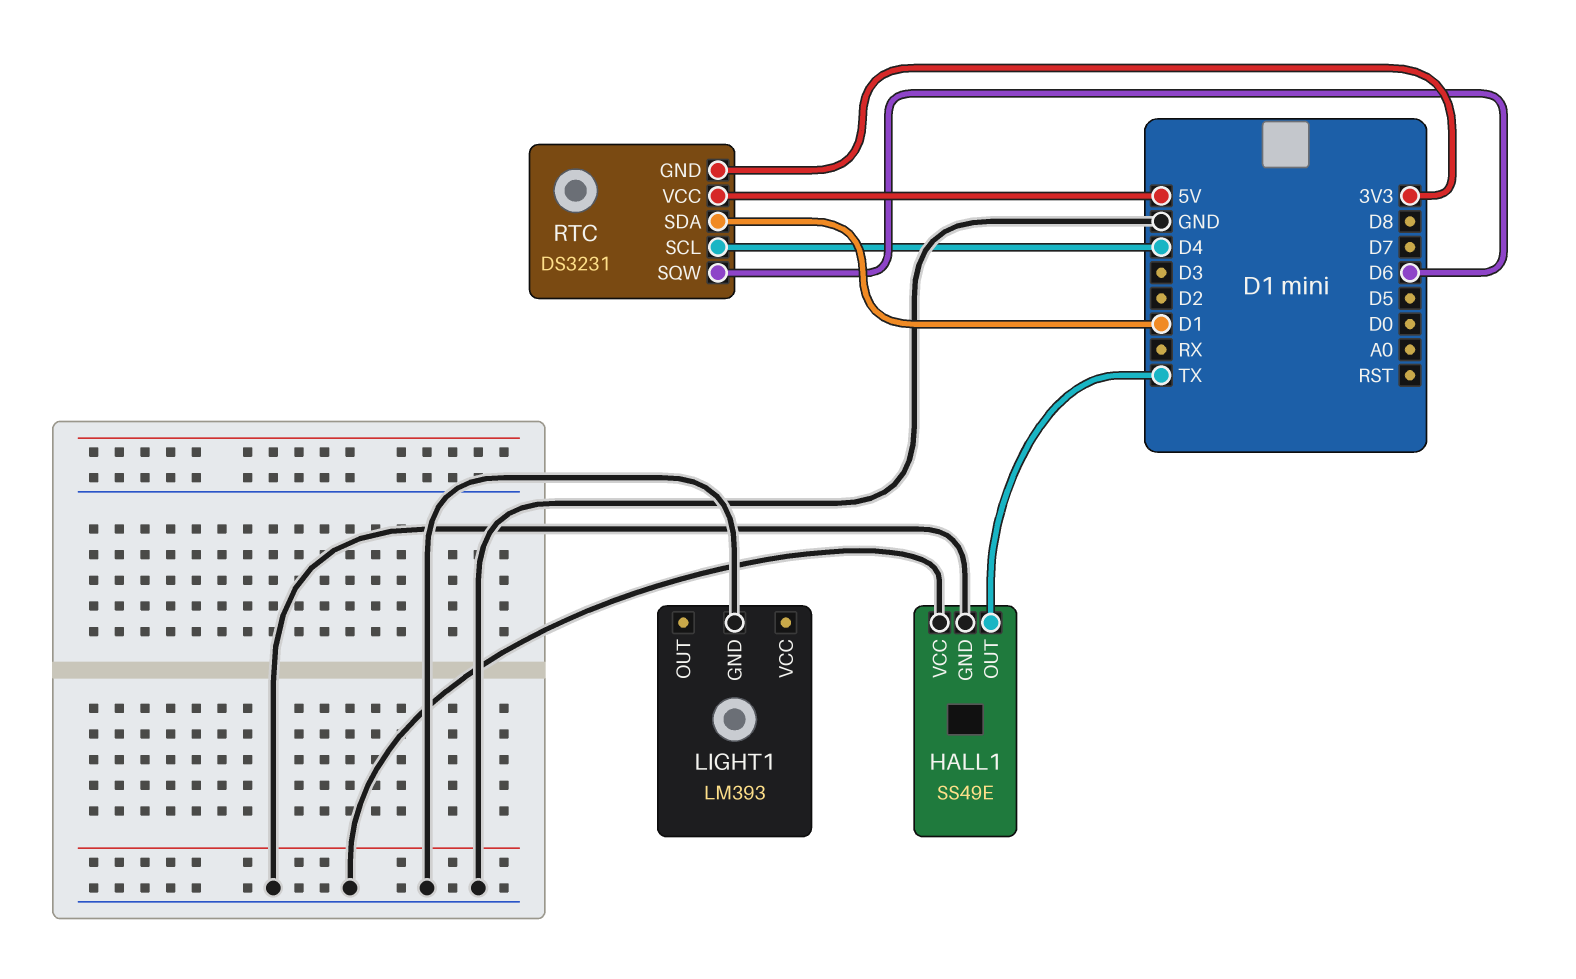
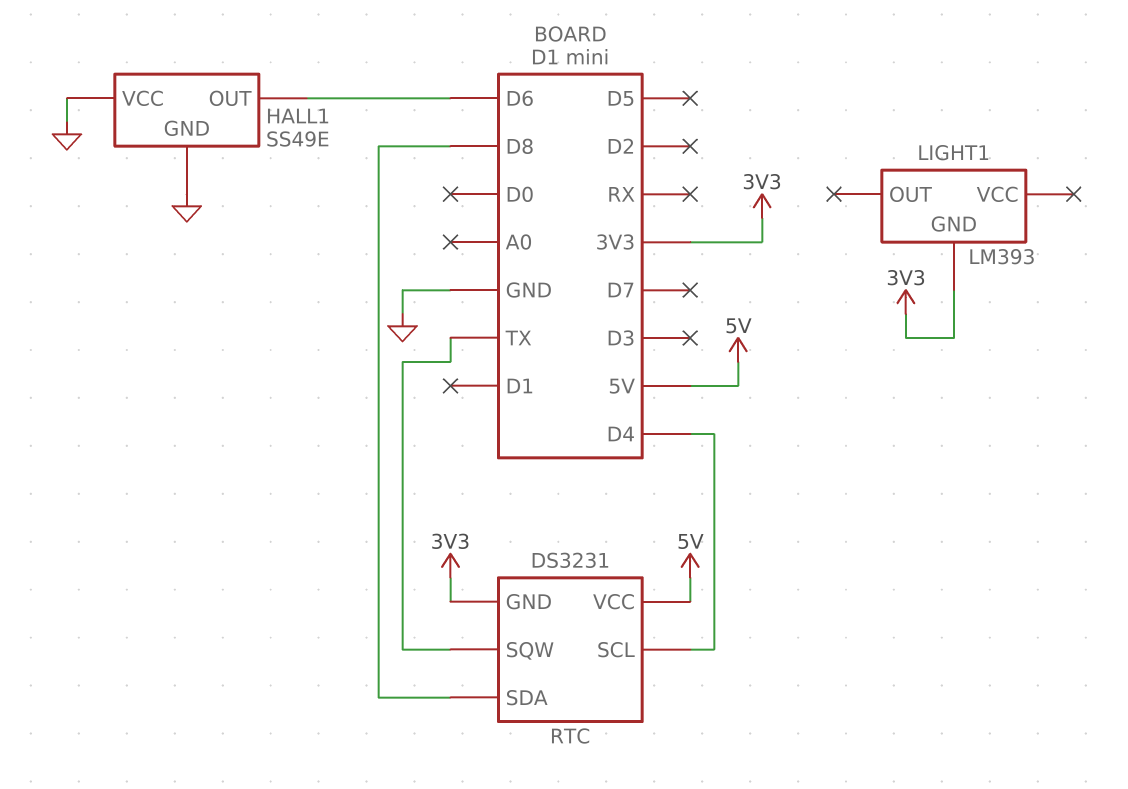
HALL1 pin OUT: TX -> D6
LIGHT1 pin GND: GND -> 3V3
RTC pin SDA: D1 -> D8
RTC pin SQW: D6 -> TX

